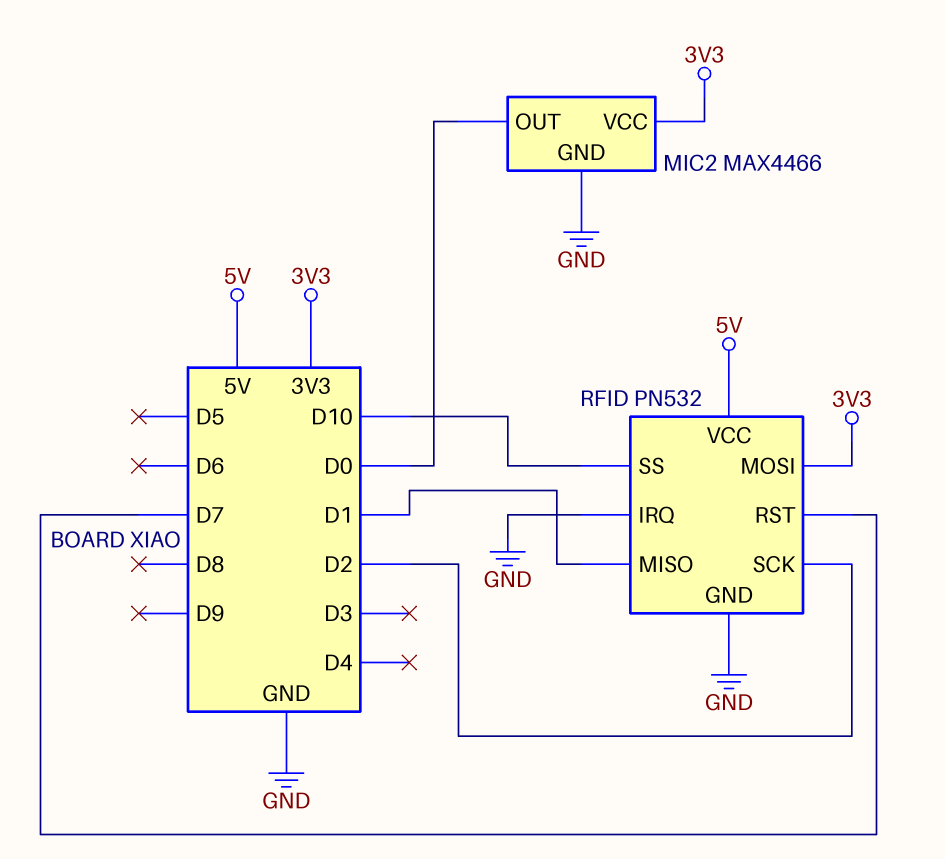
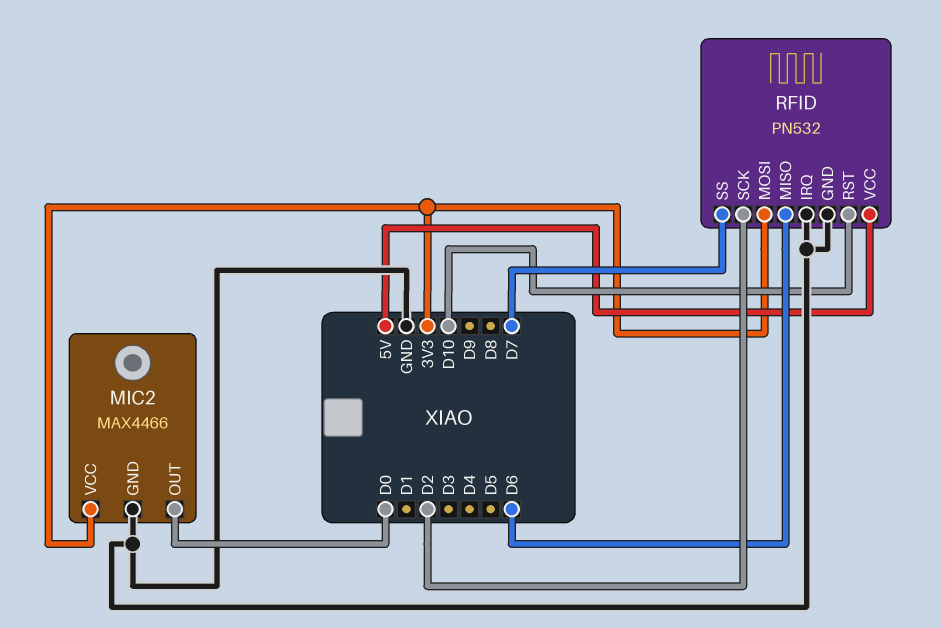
RFID pin MISO: D1 -> D6
RFID pin RST: D7 -> D10
RFID pin SS: D10 -> D7

